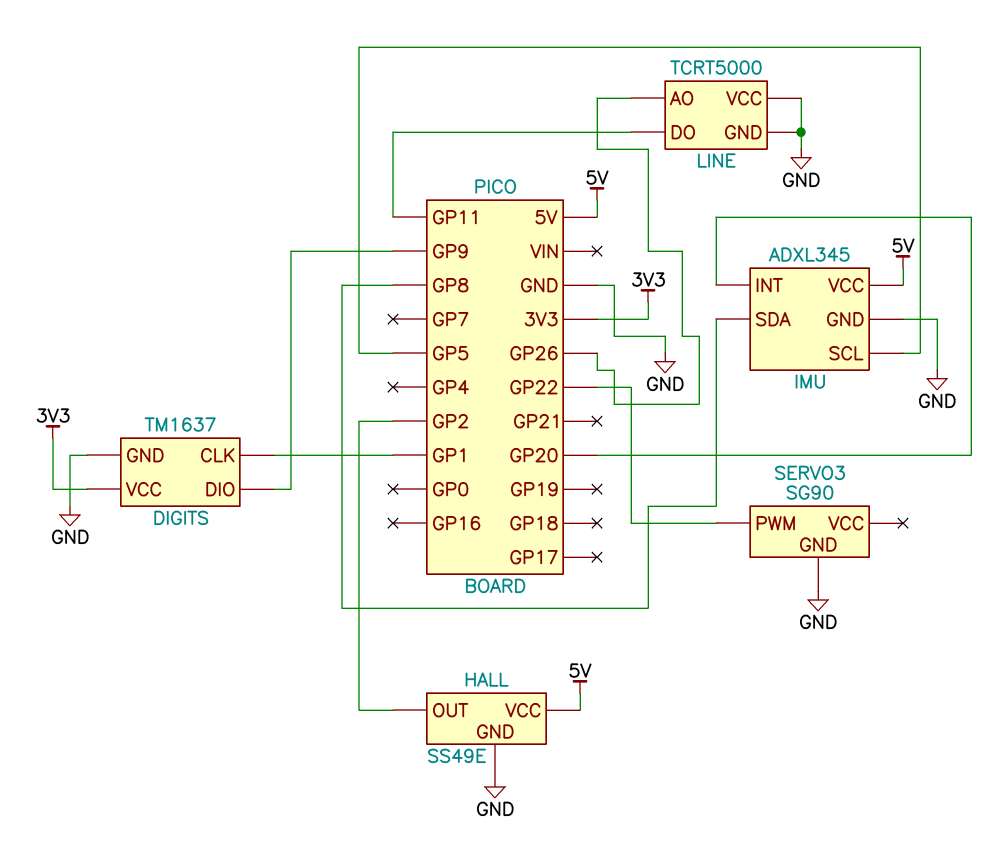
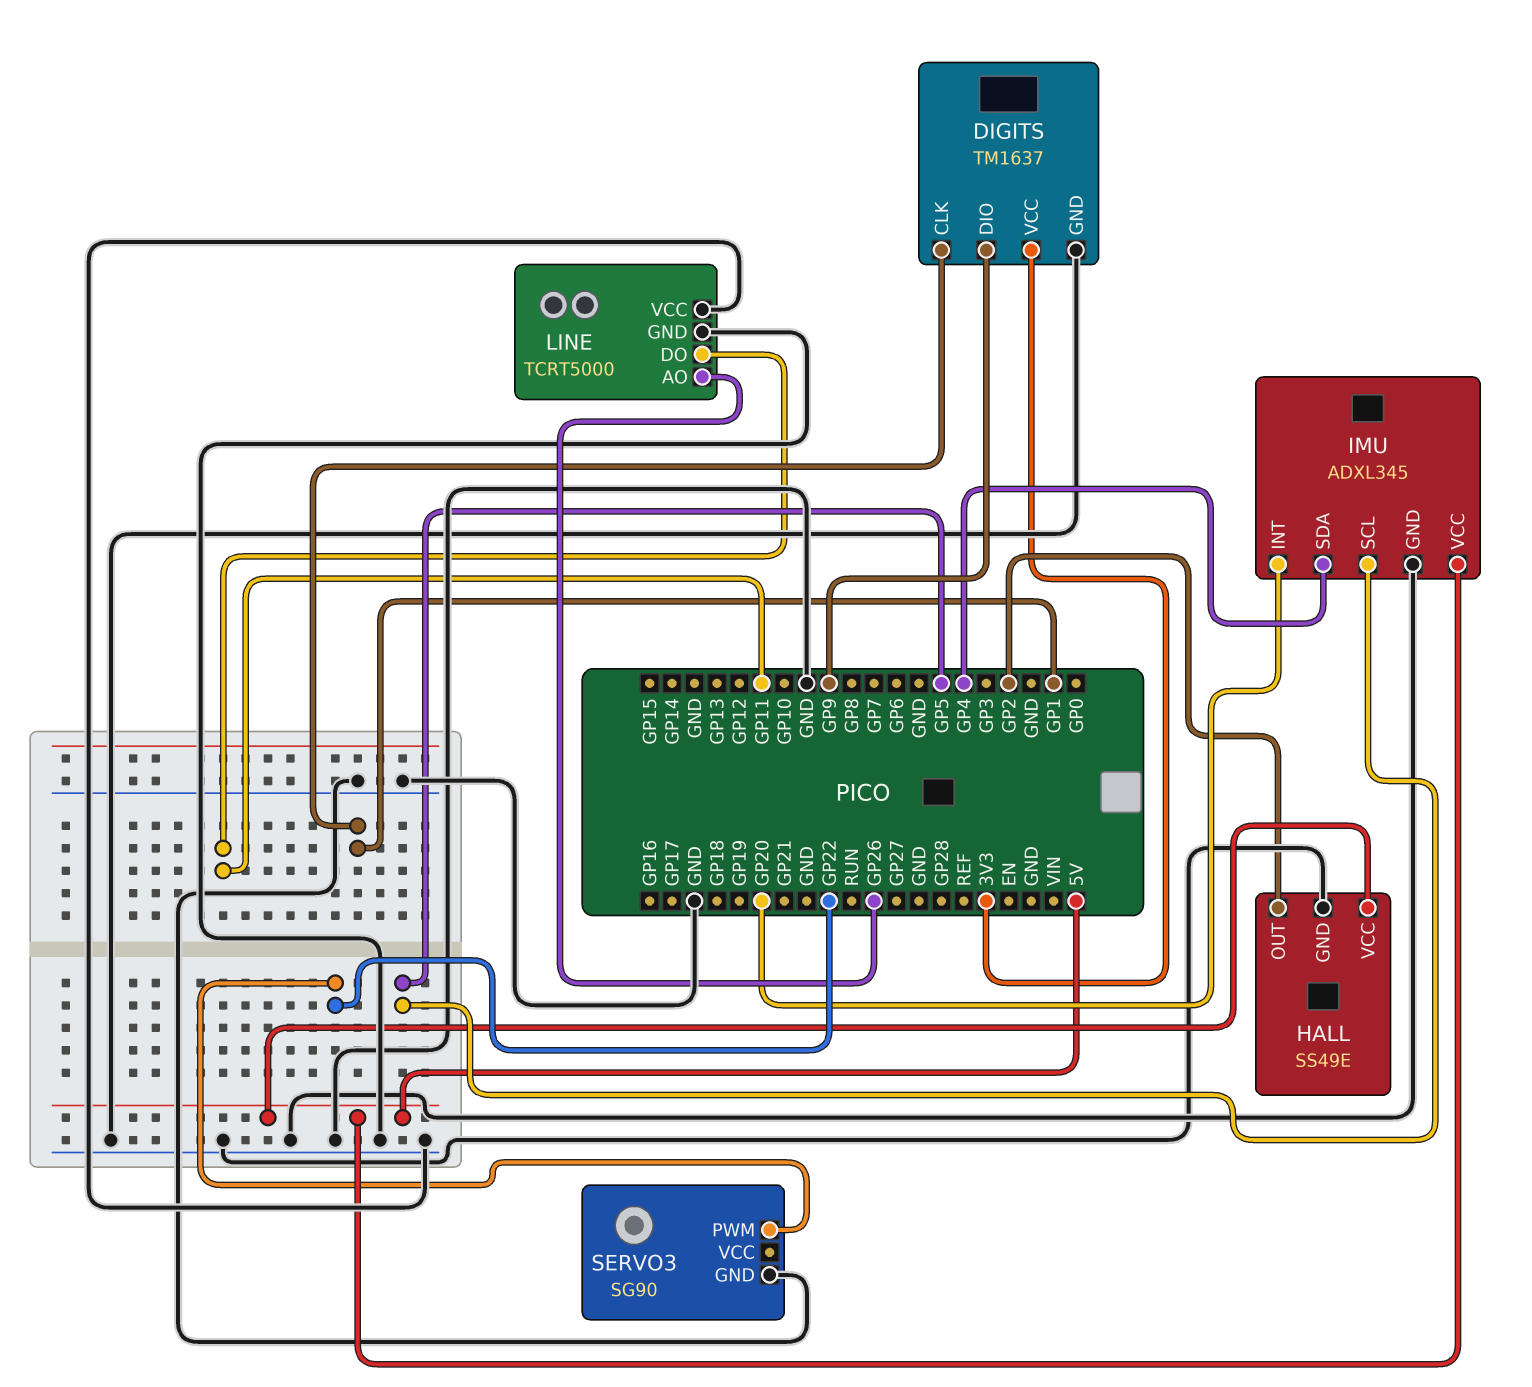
IMU pin SDA: GP8 -> GP4

